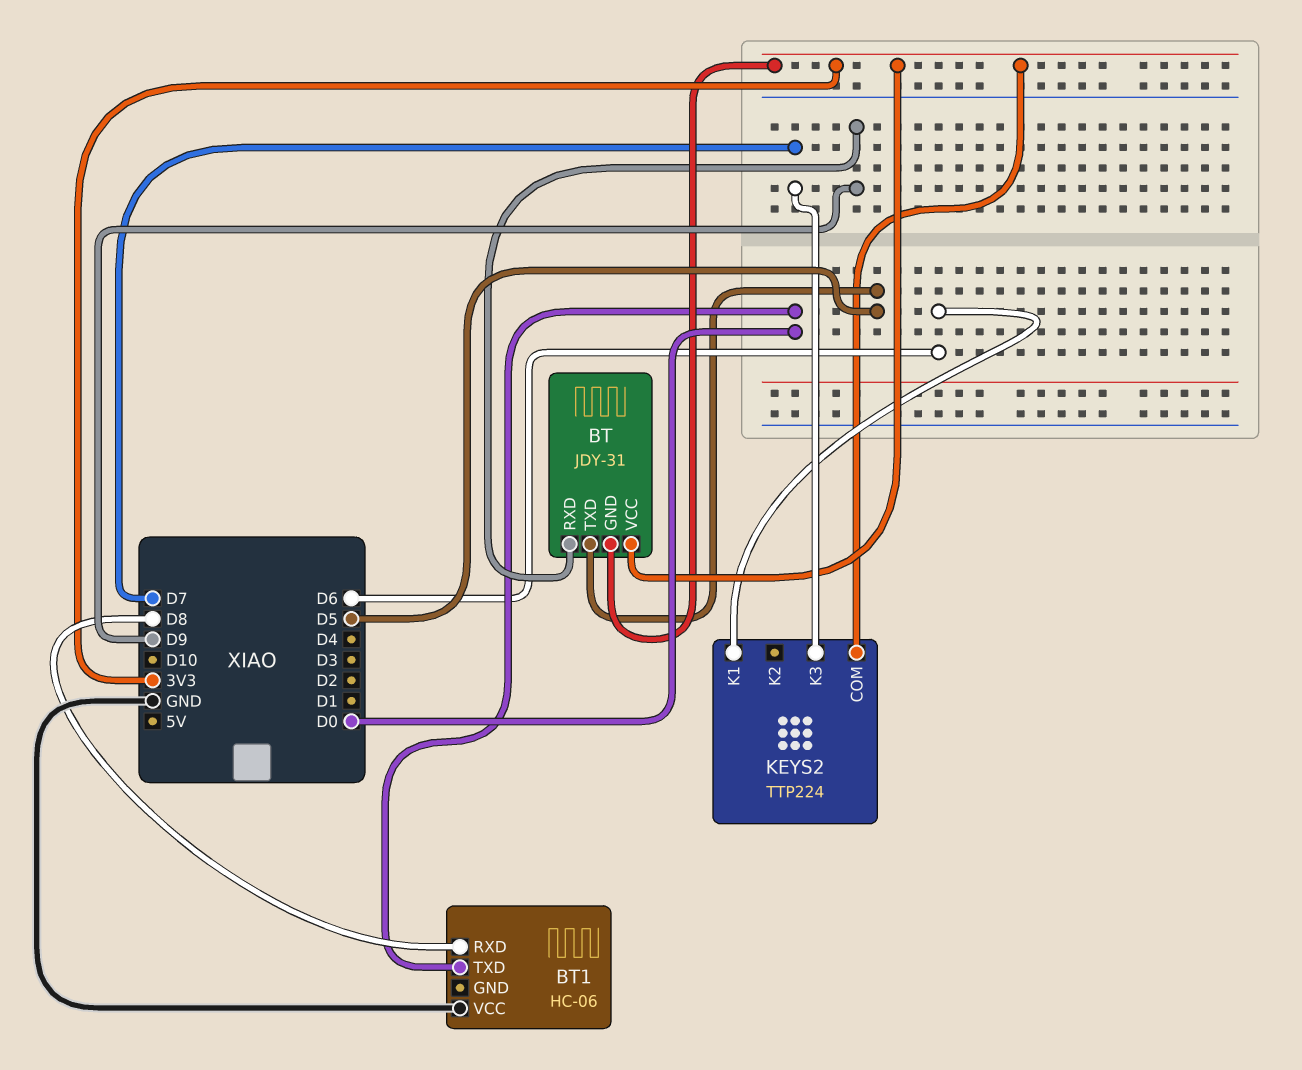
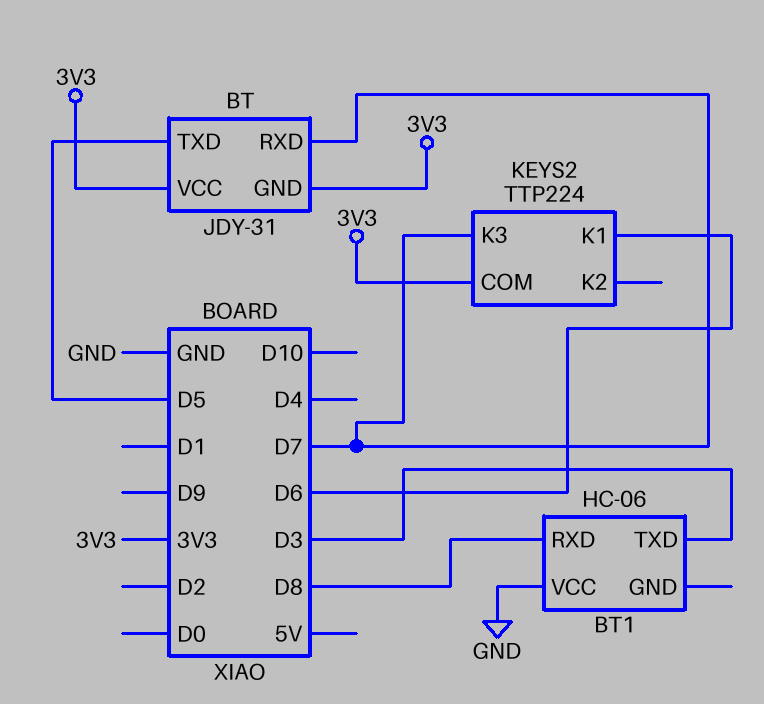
BT pin RXD: D9 -> D7
BT1 pin TXD: D0 -> D3

